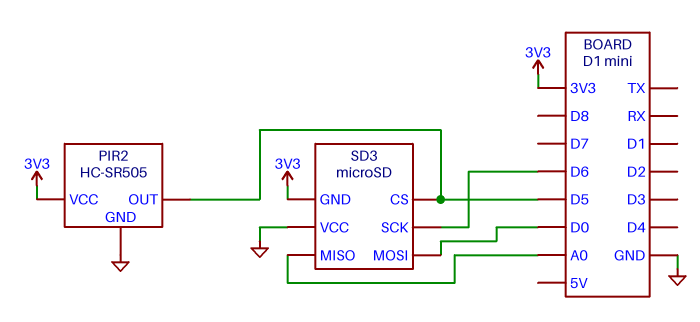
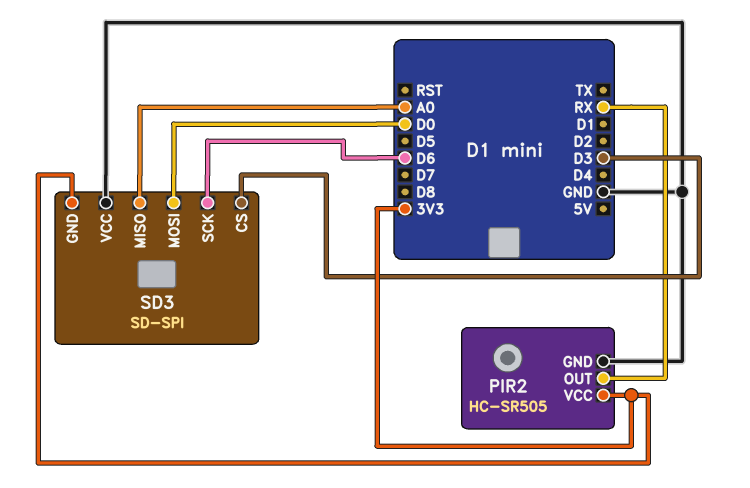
PIR2 pin OUT: D5 -> RX
SD3: microSD -> SD-SPI
SD3 pin CS: D5 -> D3

